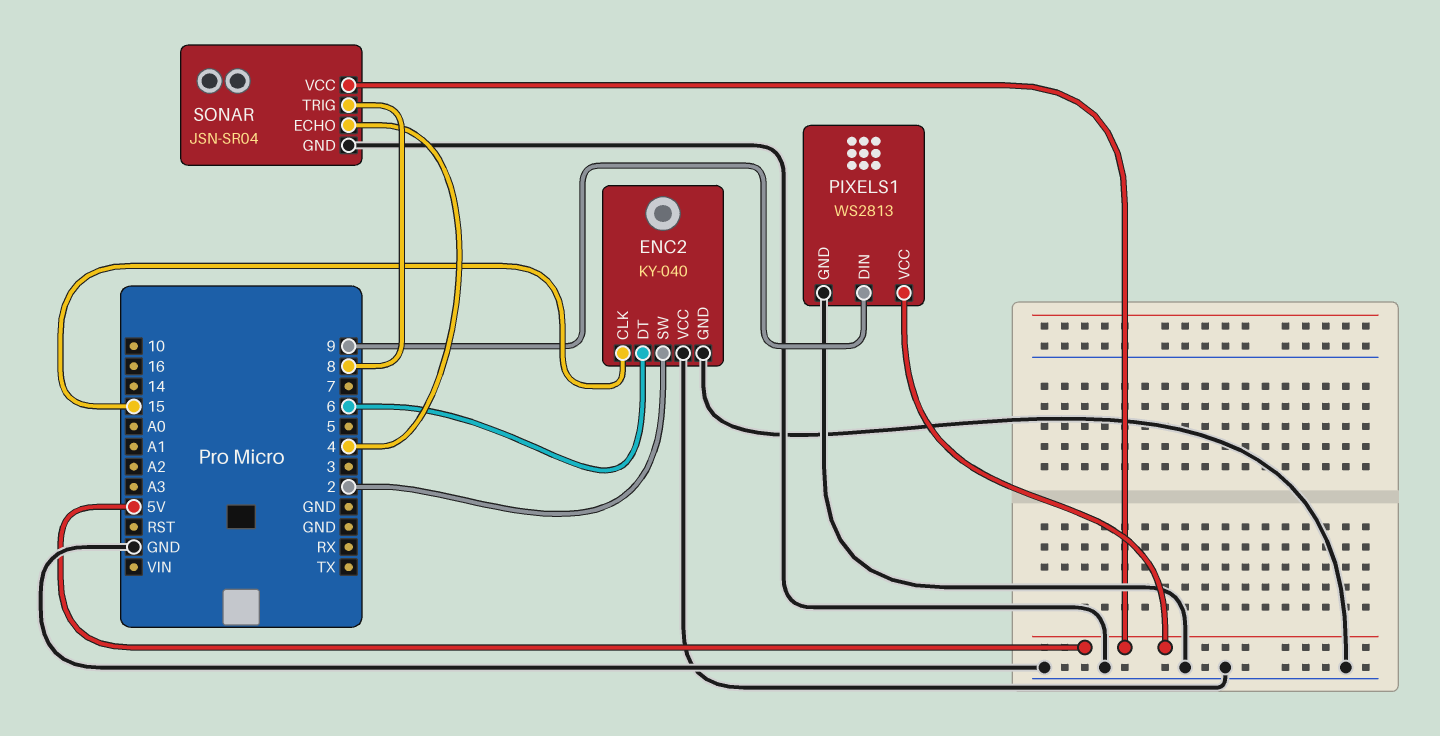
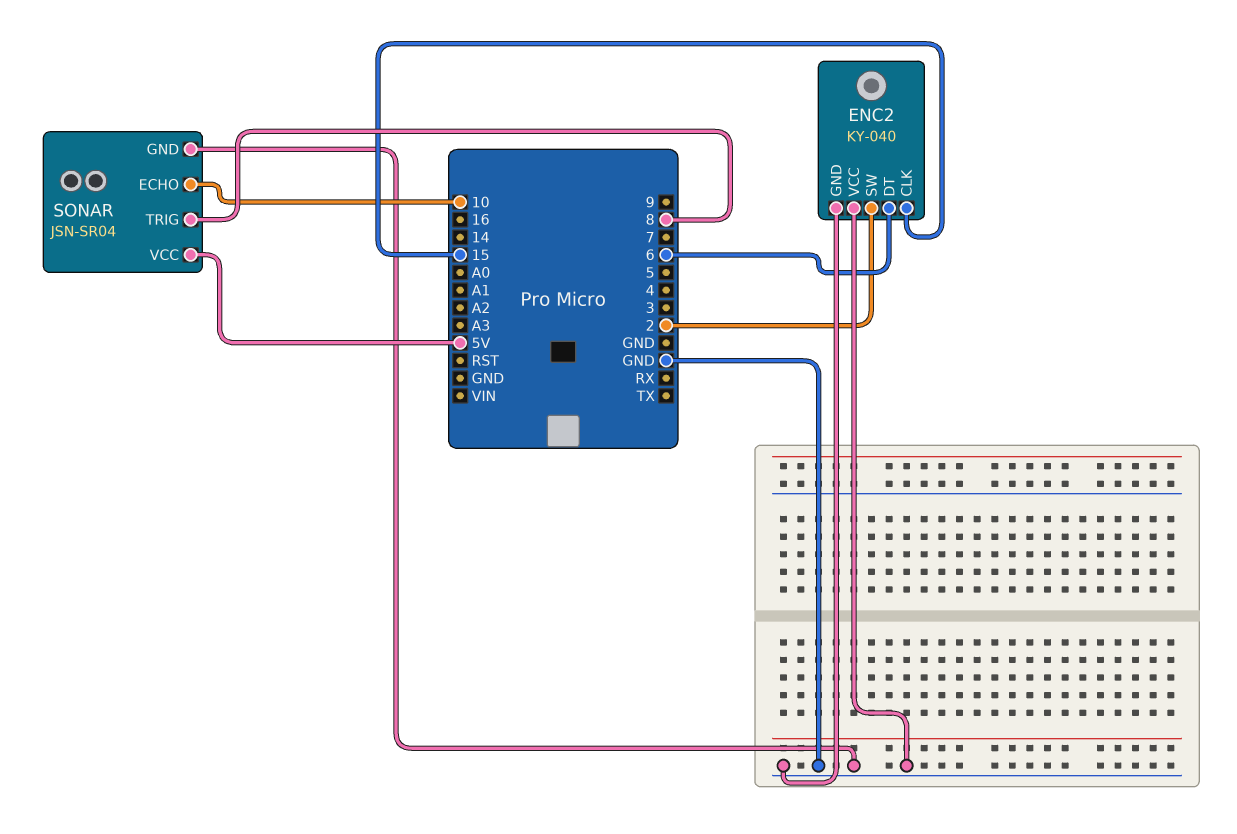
PIXELS1: WS2813 -> none
PIXELS1 pin DIN: 9 -> none
PIXELS1 pin GND: GND -> none
PIXELS1 pin VCC: 5V -> none
SONAR pin ECHO: 4 -> 10

